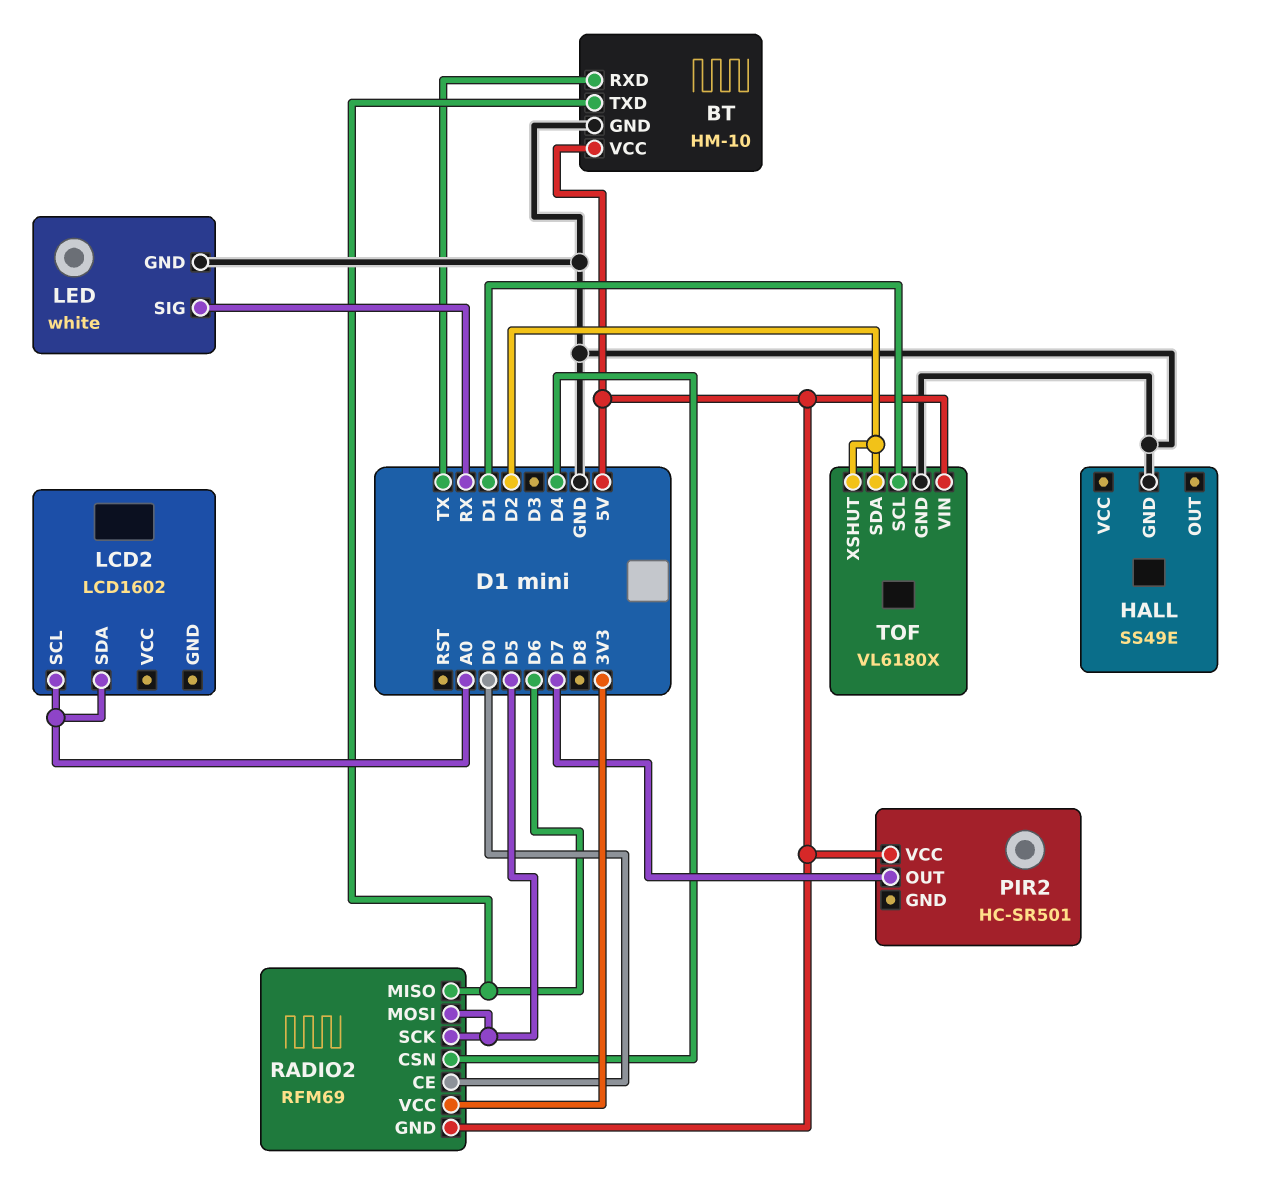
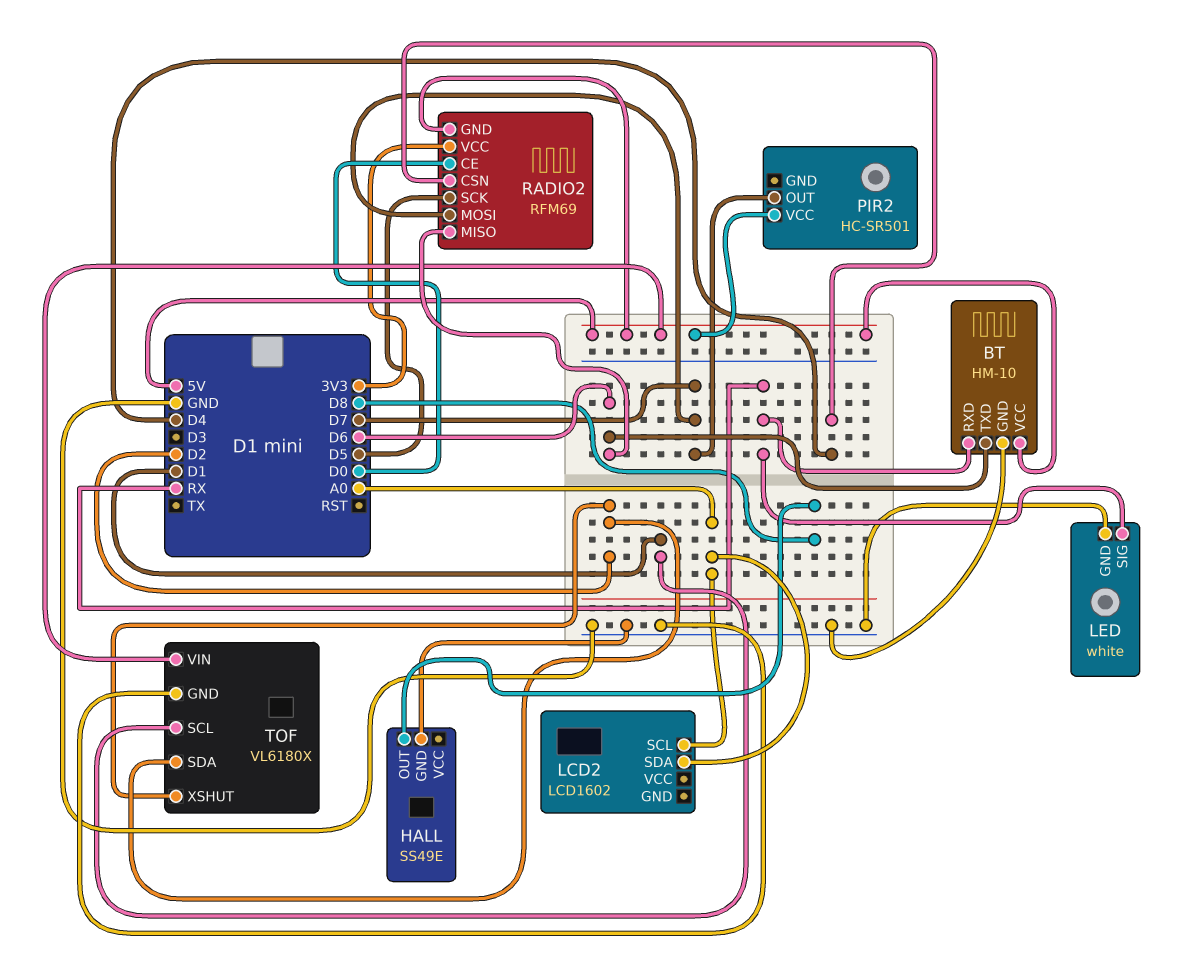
BT pin RXD: TX -> RX
HALL pin OUT: none -> D8
RADIO2 pin MOSI: D5 -> D7

